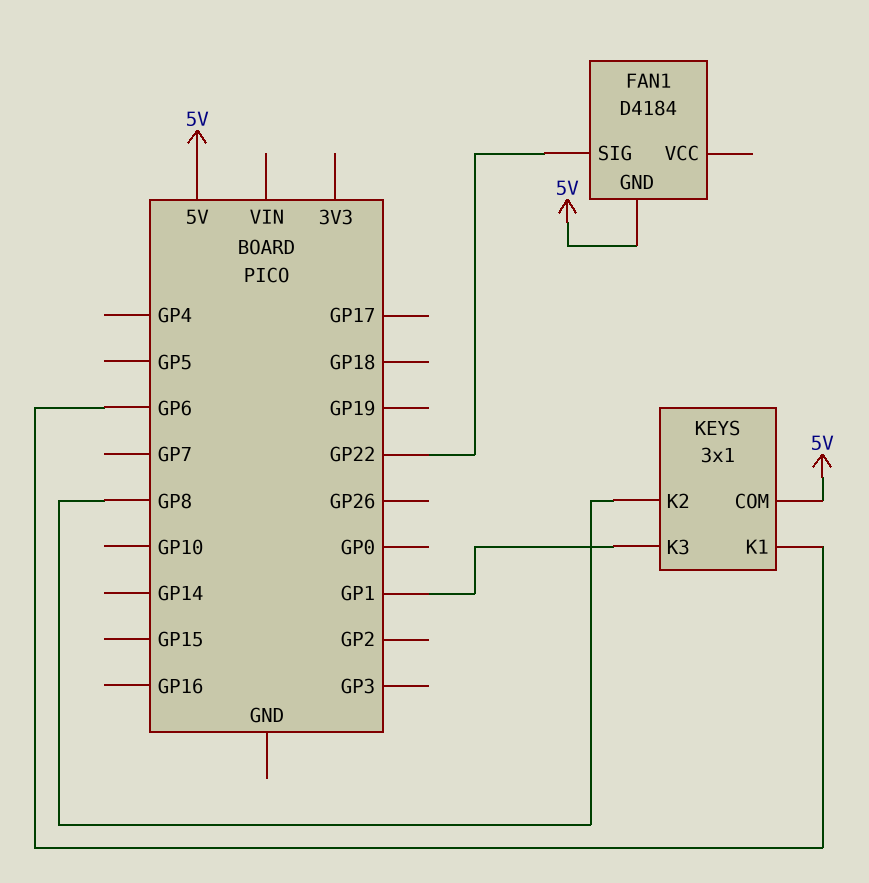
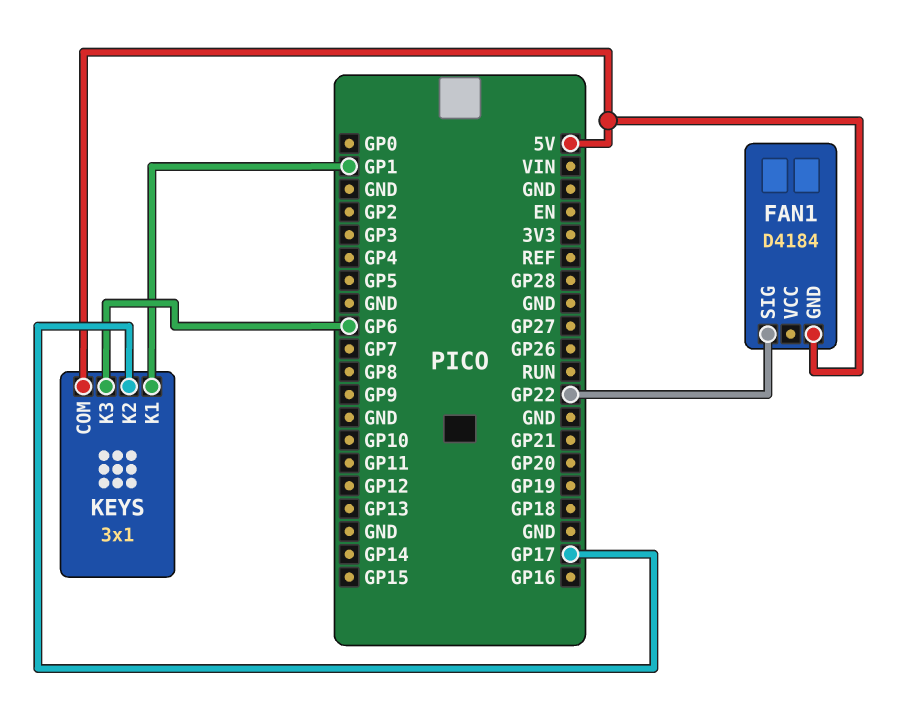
KEYS pin K1: GP6 -> GP1
KEYS pin K2: GP8 -> GP17
KEYS pin K3: GP1 -> GP6

